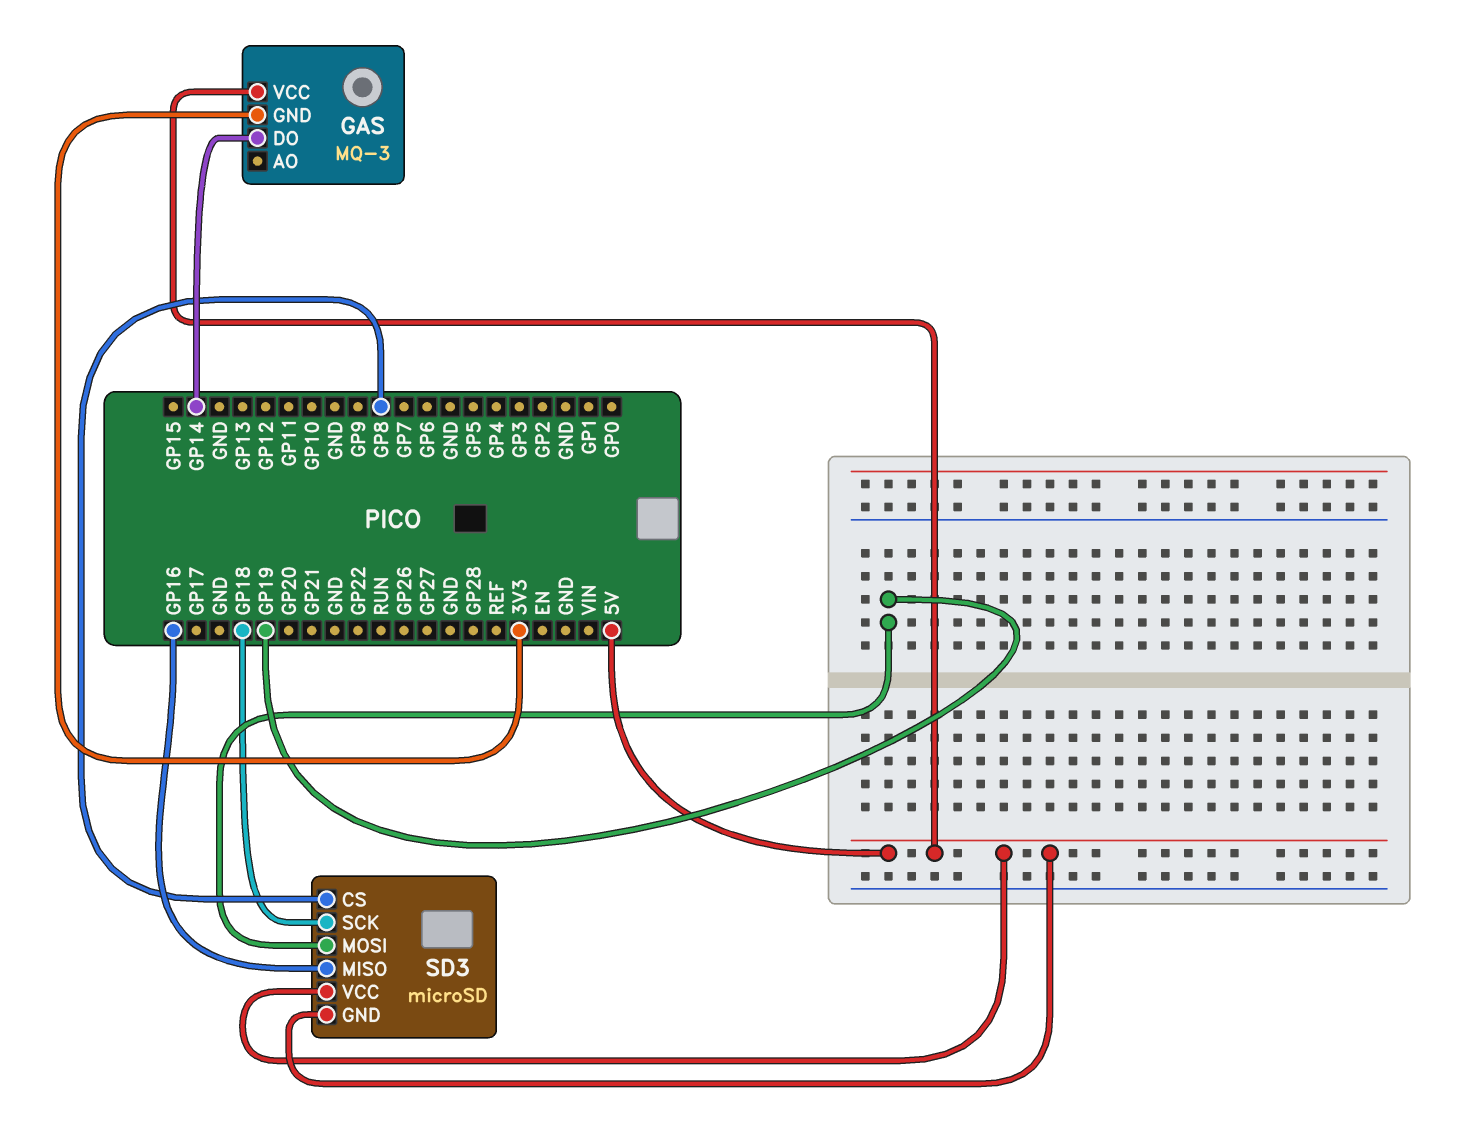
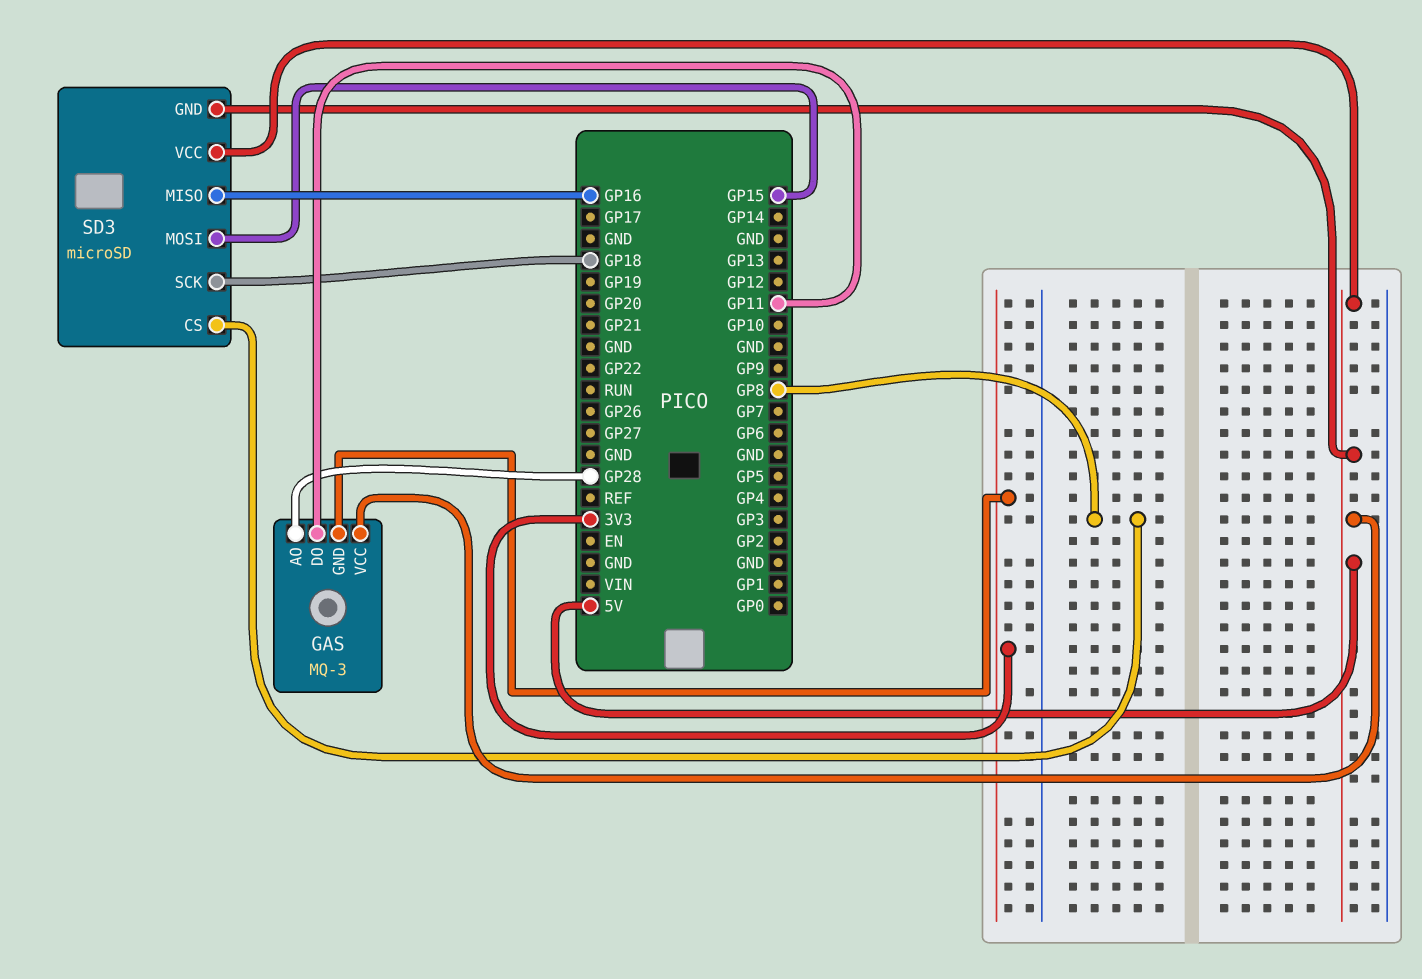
GAS pin AO: none -> GP28
GAS pin DO: GP14 -> GP11
SD3 pin MOSI: GP19 -> GP15

